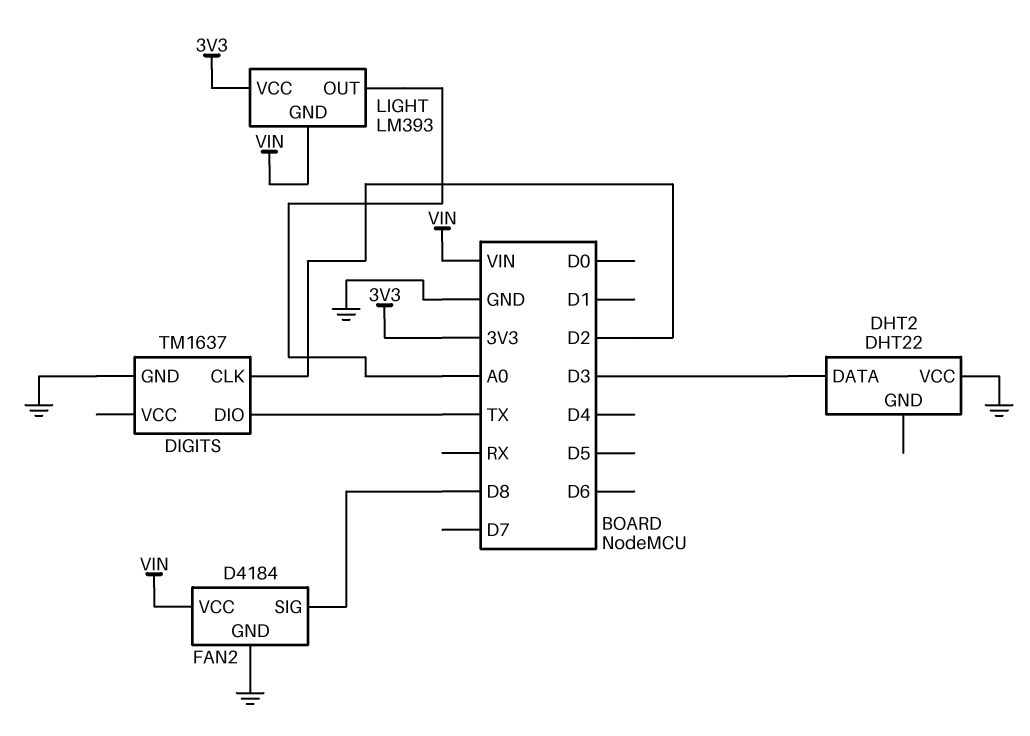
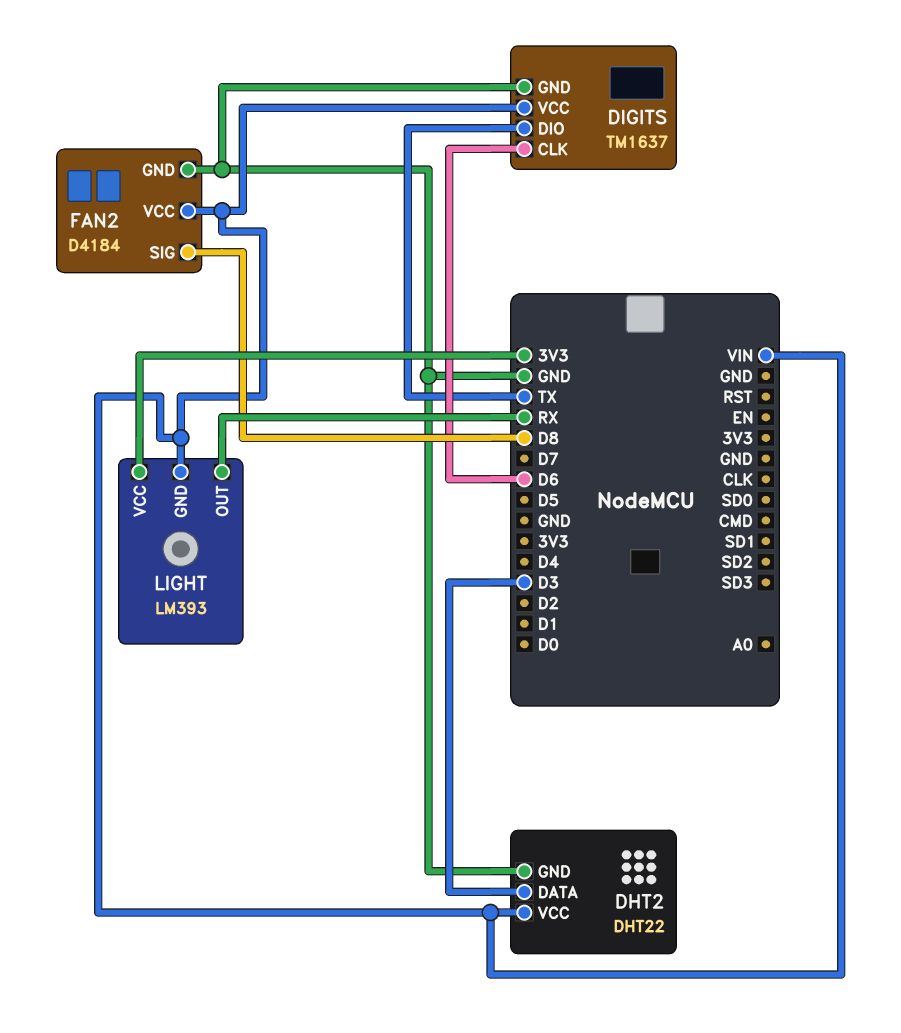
DHT2 pin GND: none -> GND
DHT2 pin VCC: GND -> VIN
DIGITS pin CLK: D2 -> D6
DIGITS pin VCC: none -> VIN
LIGHT pin OUT: A0 -> RX

